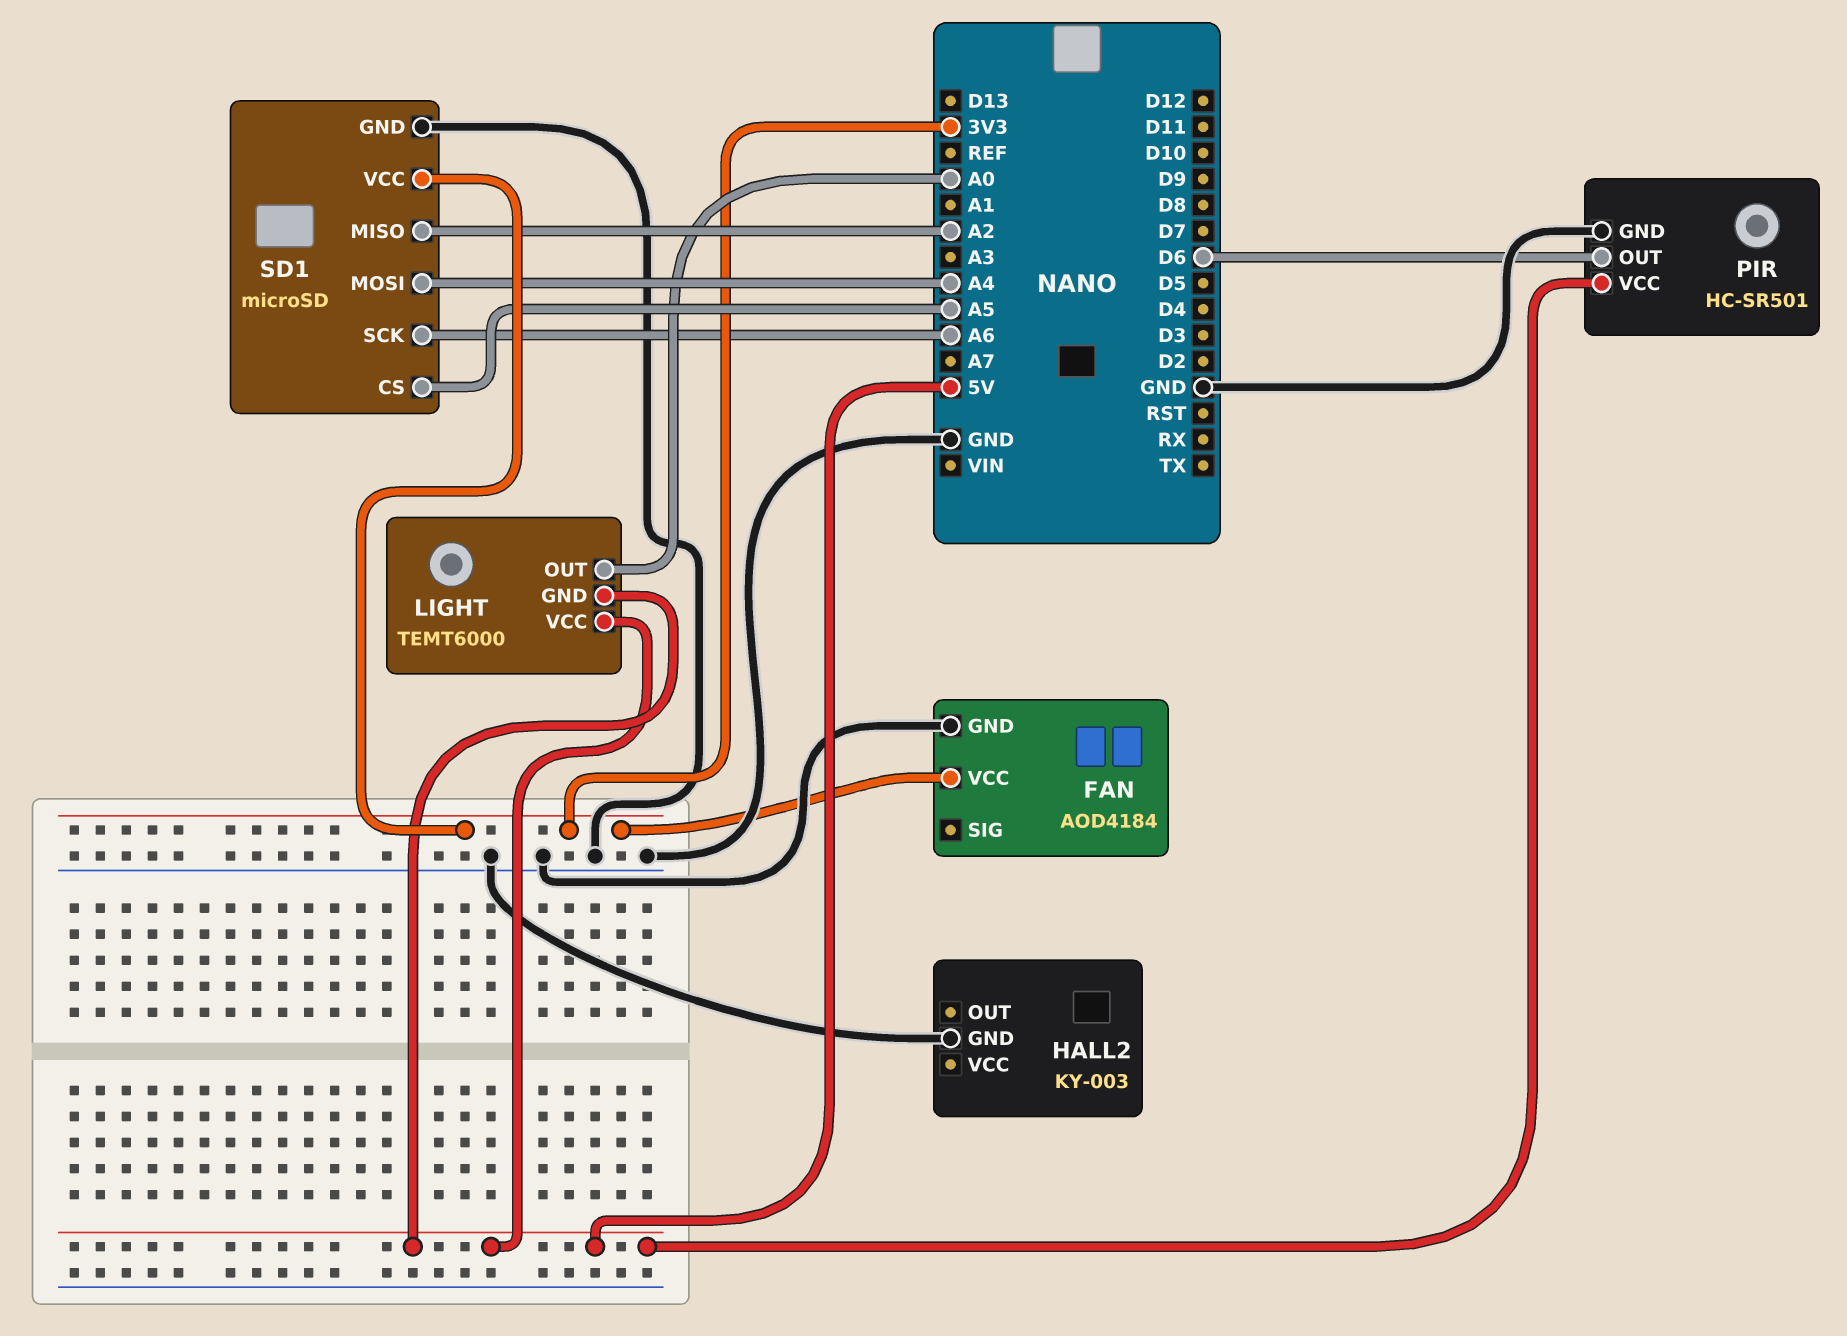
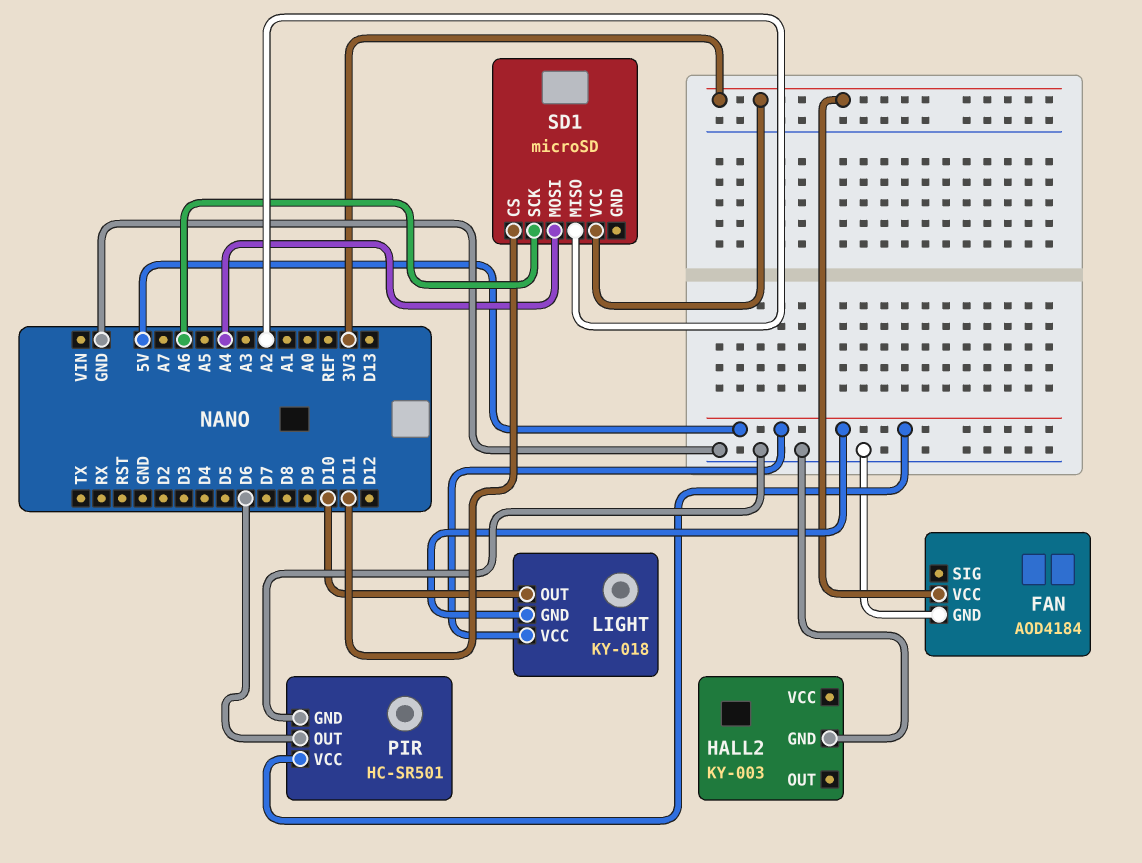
LIGHT: TEMT6000 -> KY-018
LIGHT pin OUT: A0 -> D10
SD1 pin CS: A5 -> D11
SD1 pin GND: GND -> none

